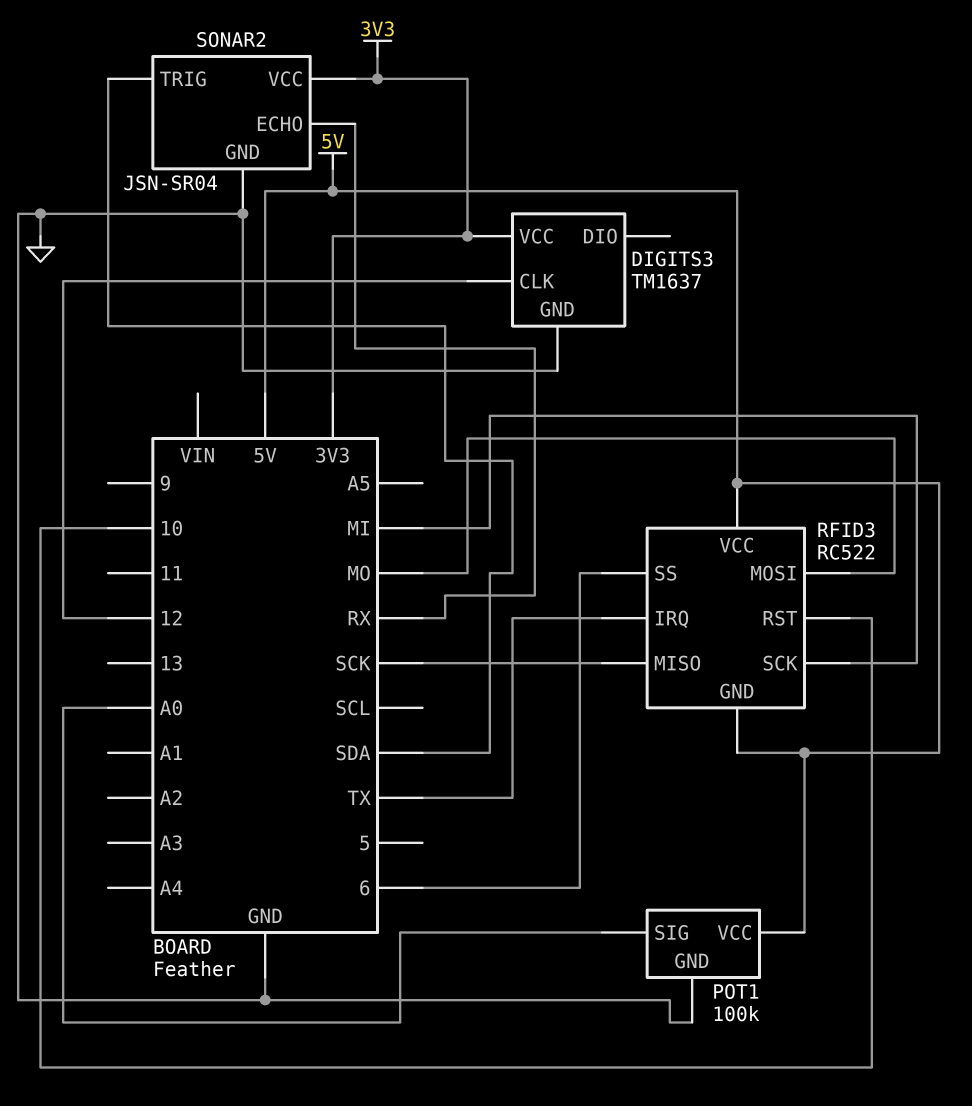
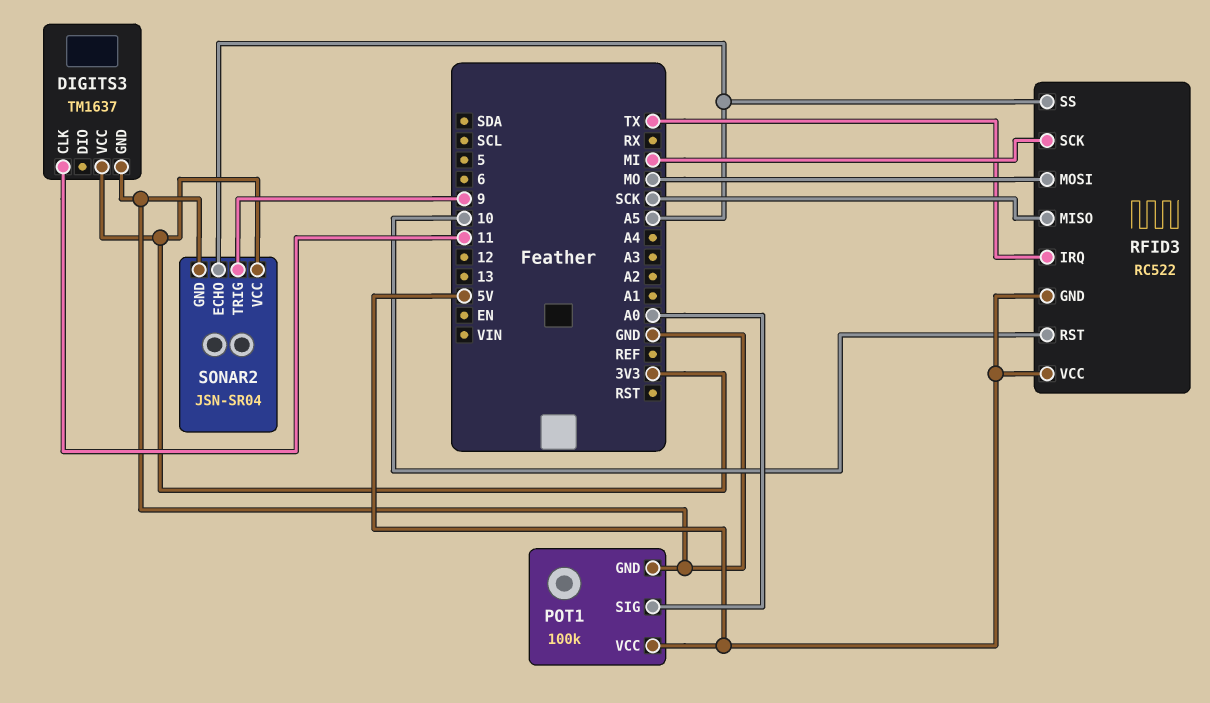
DIGITS3 pin CLK: 12 -> 11
RFID3 pin SS: 6 -> A5
SONAR2 pin ECHO: RX -> A5
SONAR2 pin TRIG: SDA -> 9

